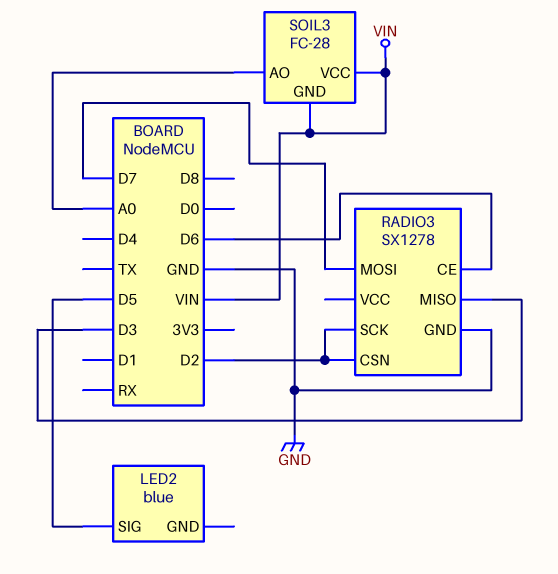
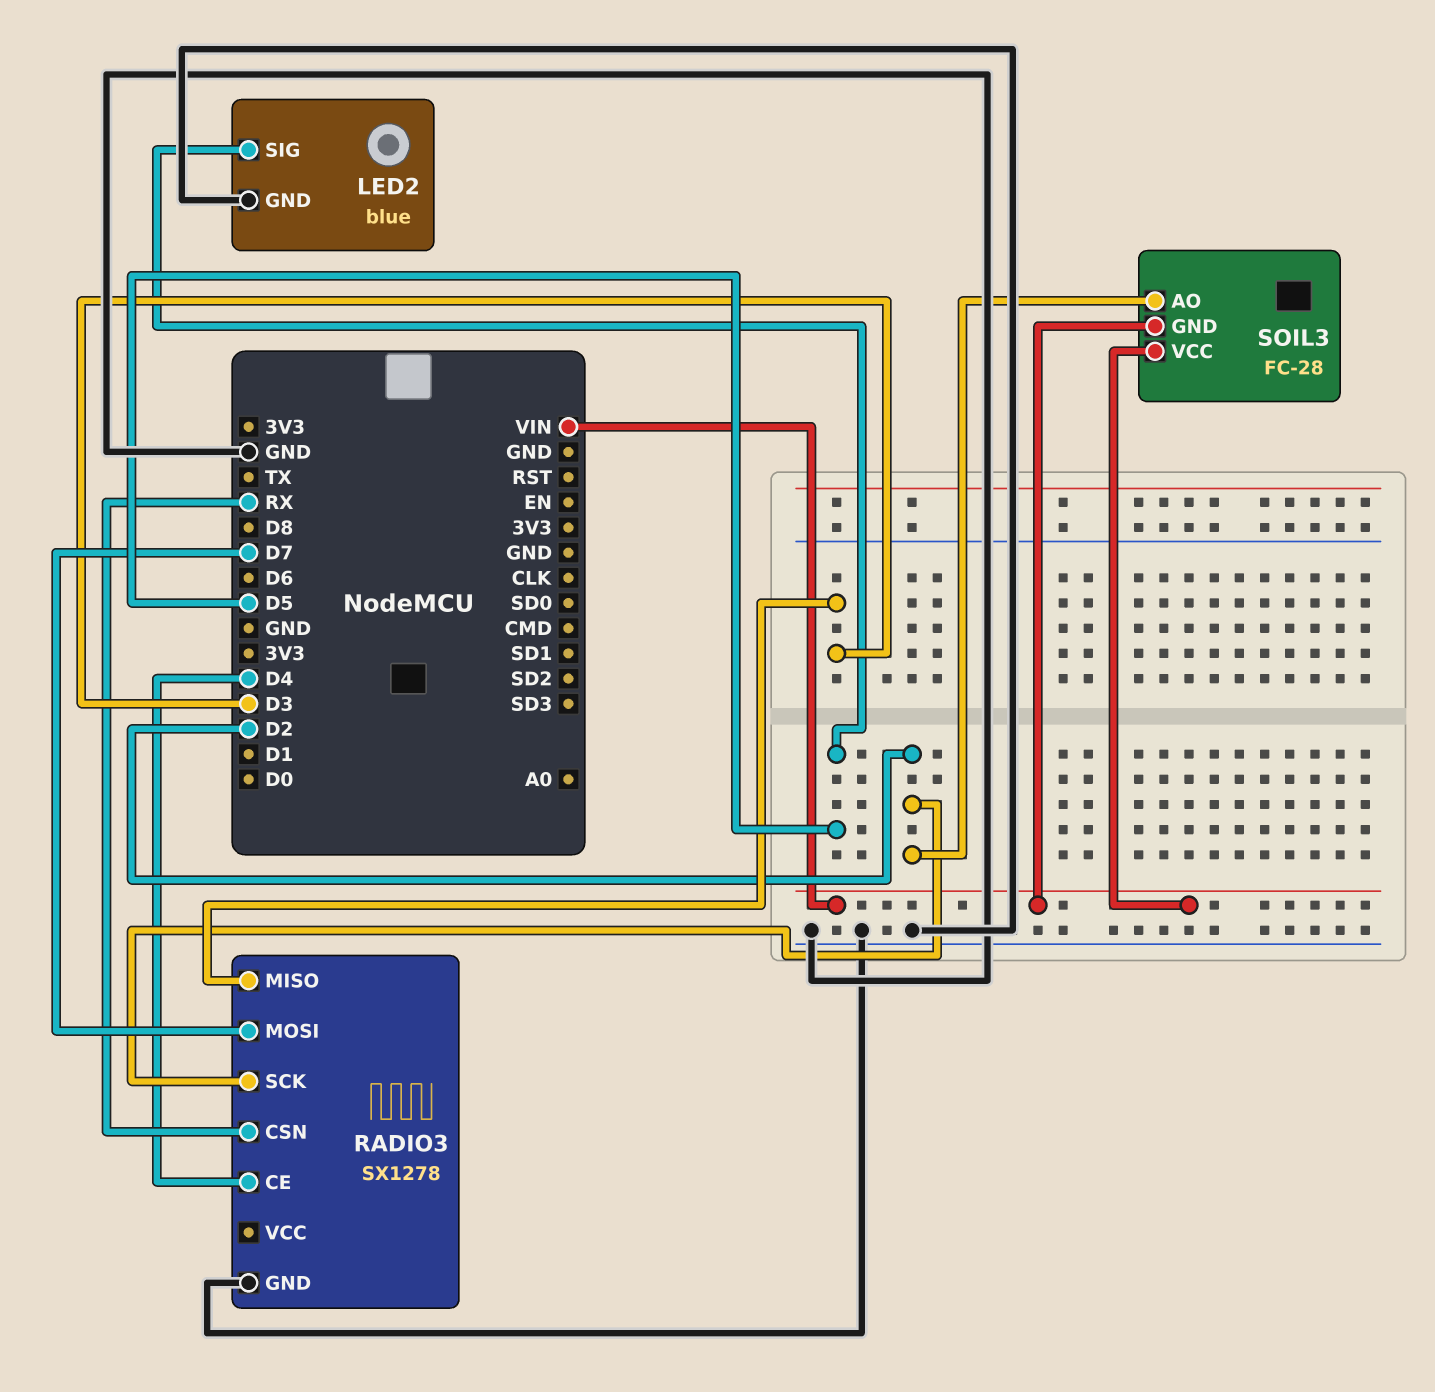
LED2 pin GND: none -> GND
RADIO3 pin CE: D6 -> D4
RADIO3 pin CSN: D2 -> RX
SOIL3 pin AO: A0 -> D2

